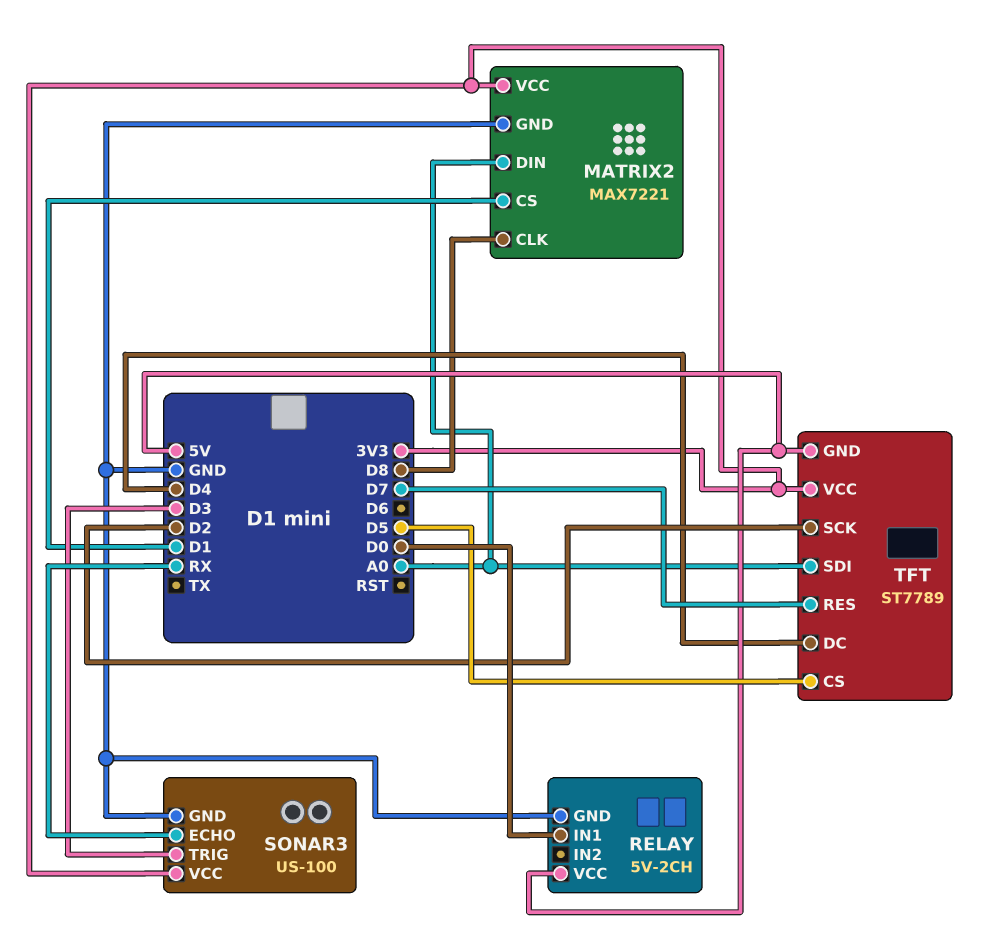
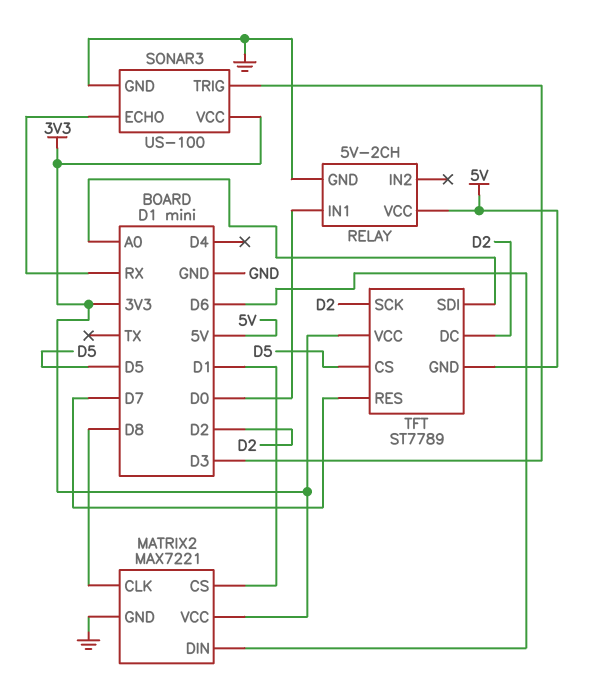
MATRIX2 pin DIN: A0 -> D6
TFT pin DC: D4 -> D2

